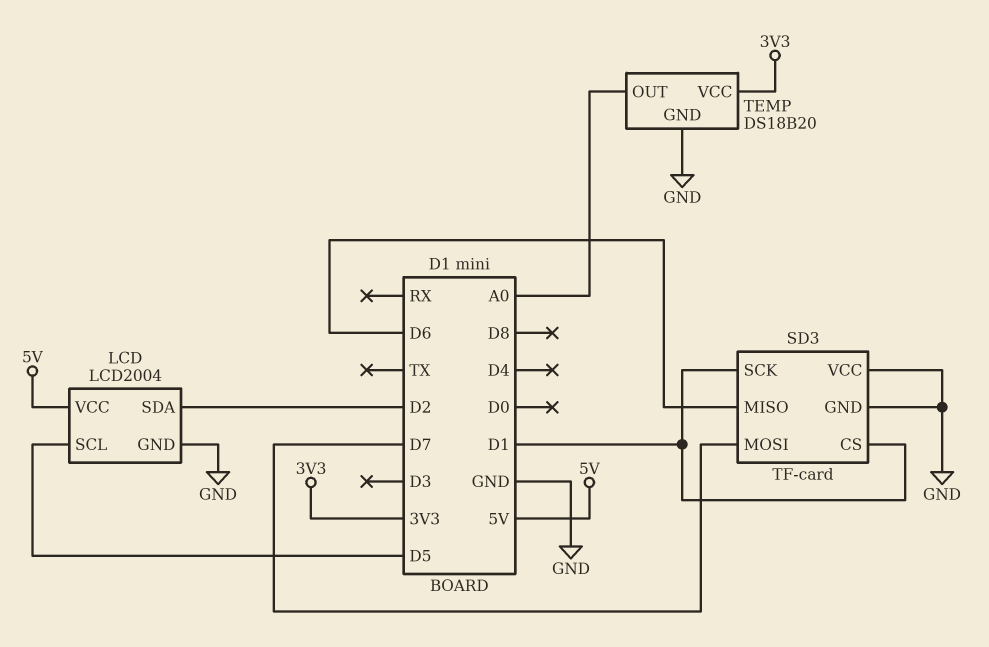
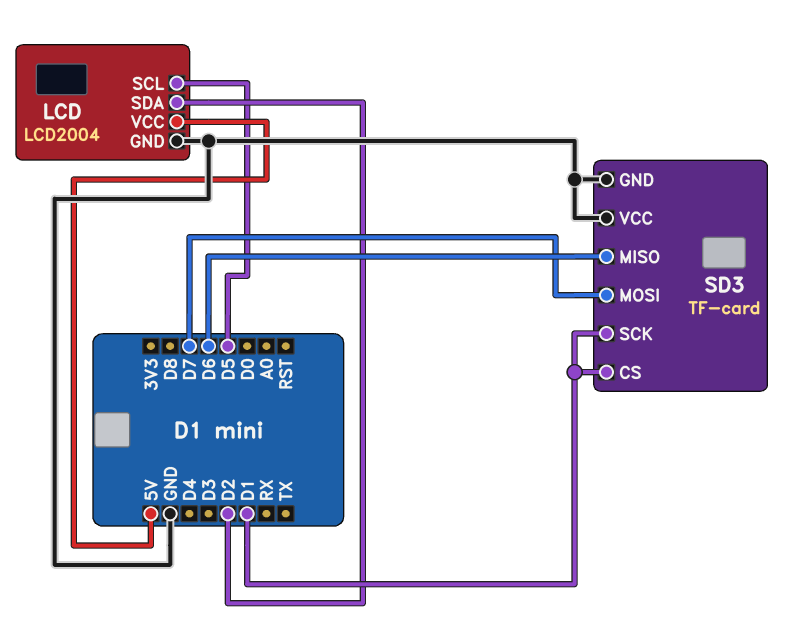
TEMP: DS18B20 -> none
TEMP pin GND: GND -> none
TEMP pin OUT: A0 -> none
TEMP pin VCC: 3V3 -> none

